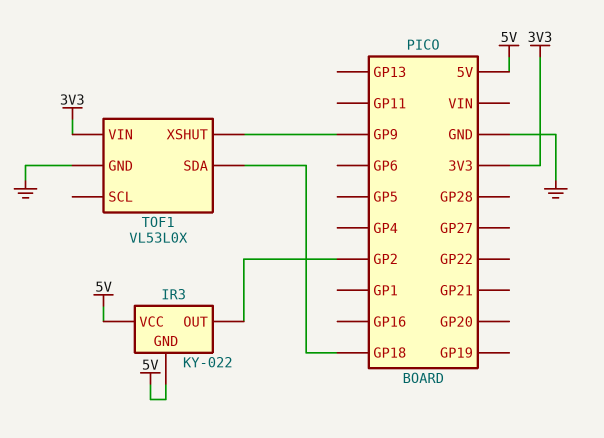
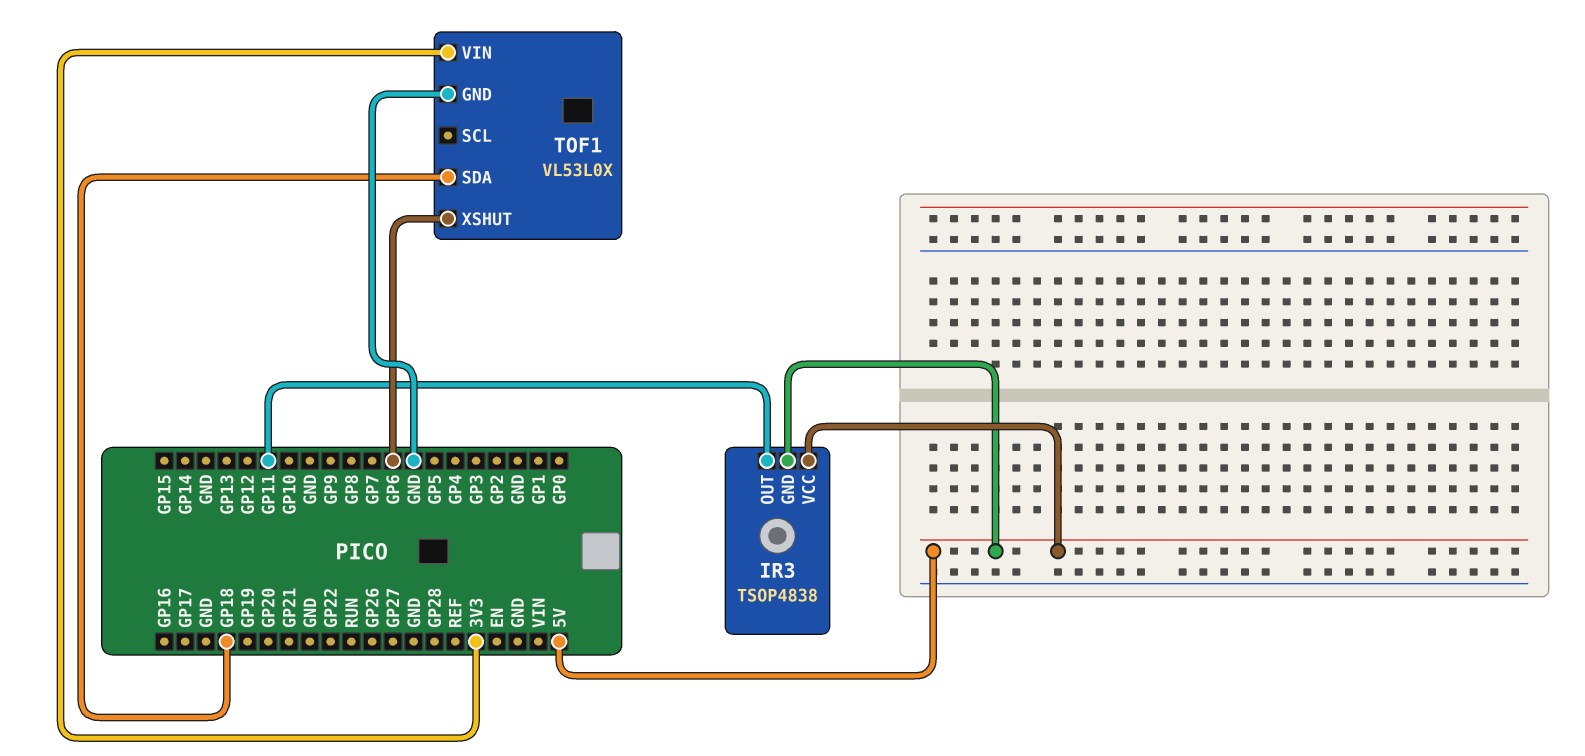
IR3: KY-022 -> TSOP4838
IR3 pin OUT: GP2 -> GP11
TOF1 pin XSHUT: GP9 -> GP6

